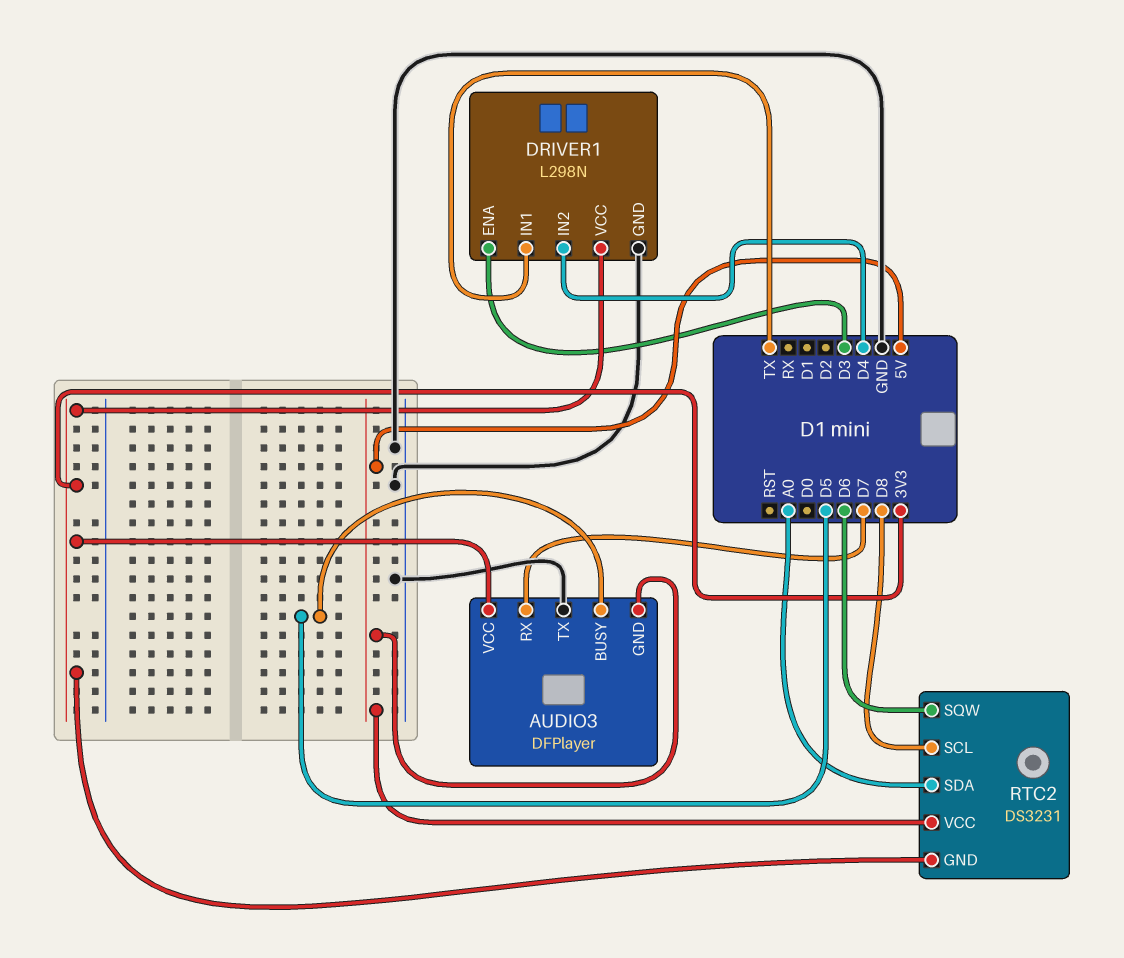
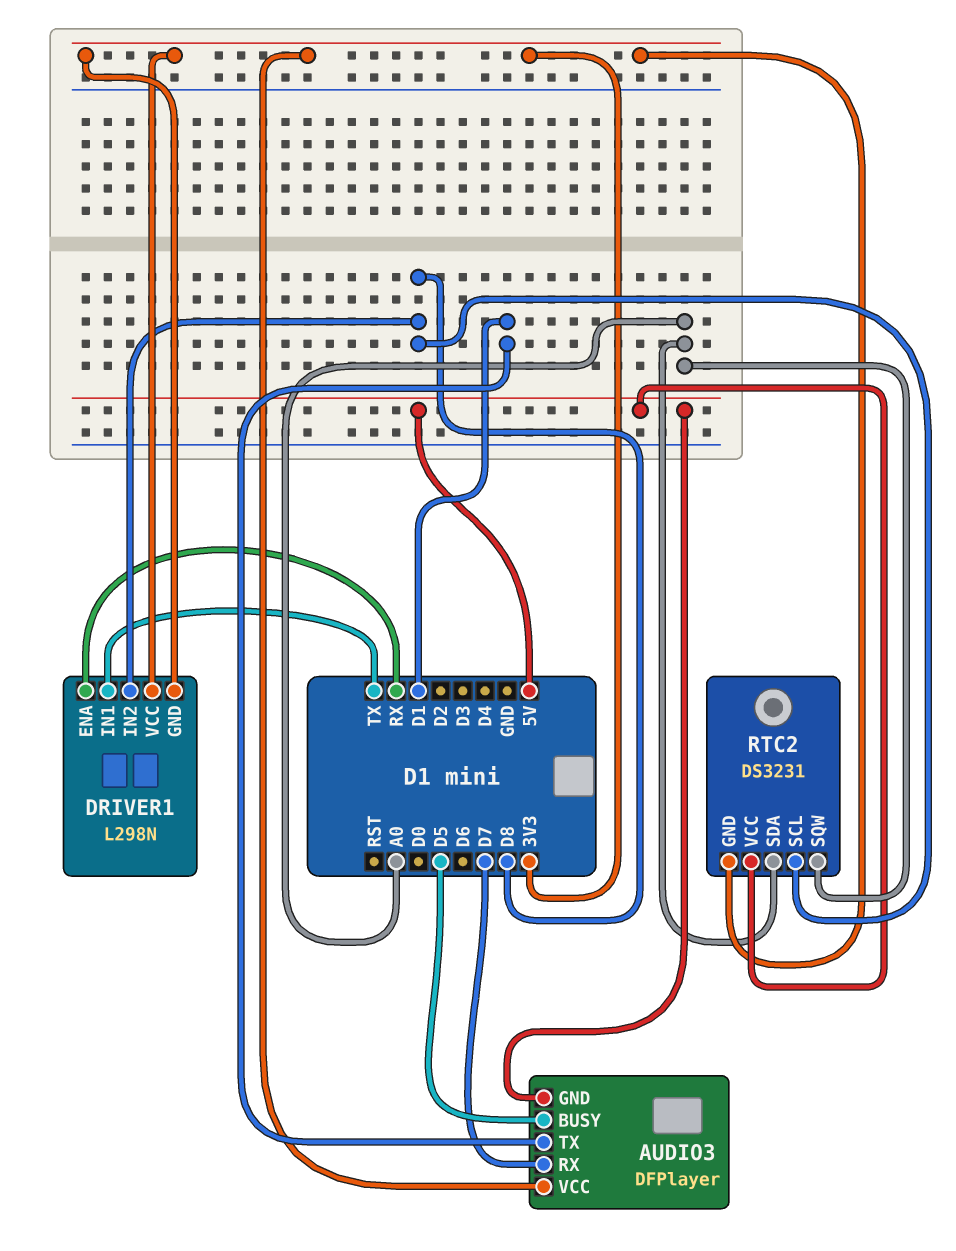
AUDIO3 pin TX: GND -> D1
DRIVER1 pin ENA: D3 -> RX
DRIVER1 pin GND: GND -> 3V3
DRIVER1 pin IN2: D4 -> D8
RTC2 pin SQW: D6 -> A0

